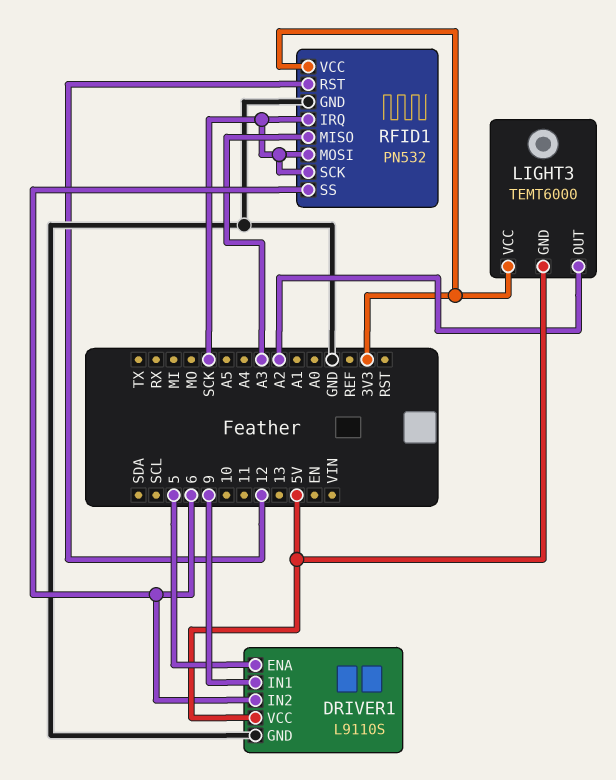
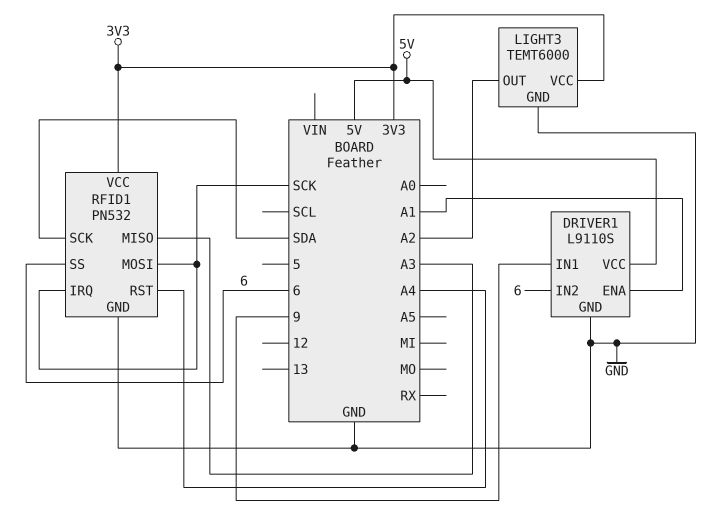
DRIVER1 pin ENA: 5 -> A1
LIGHT3 pin GND: 5V -> GND
RFID1 pin RST: 12 -> A4
RFID1 pin SCK: SCK -> SDA

